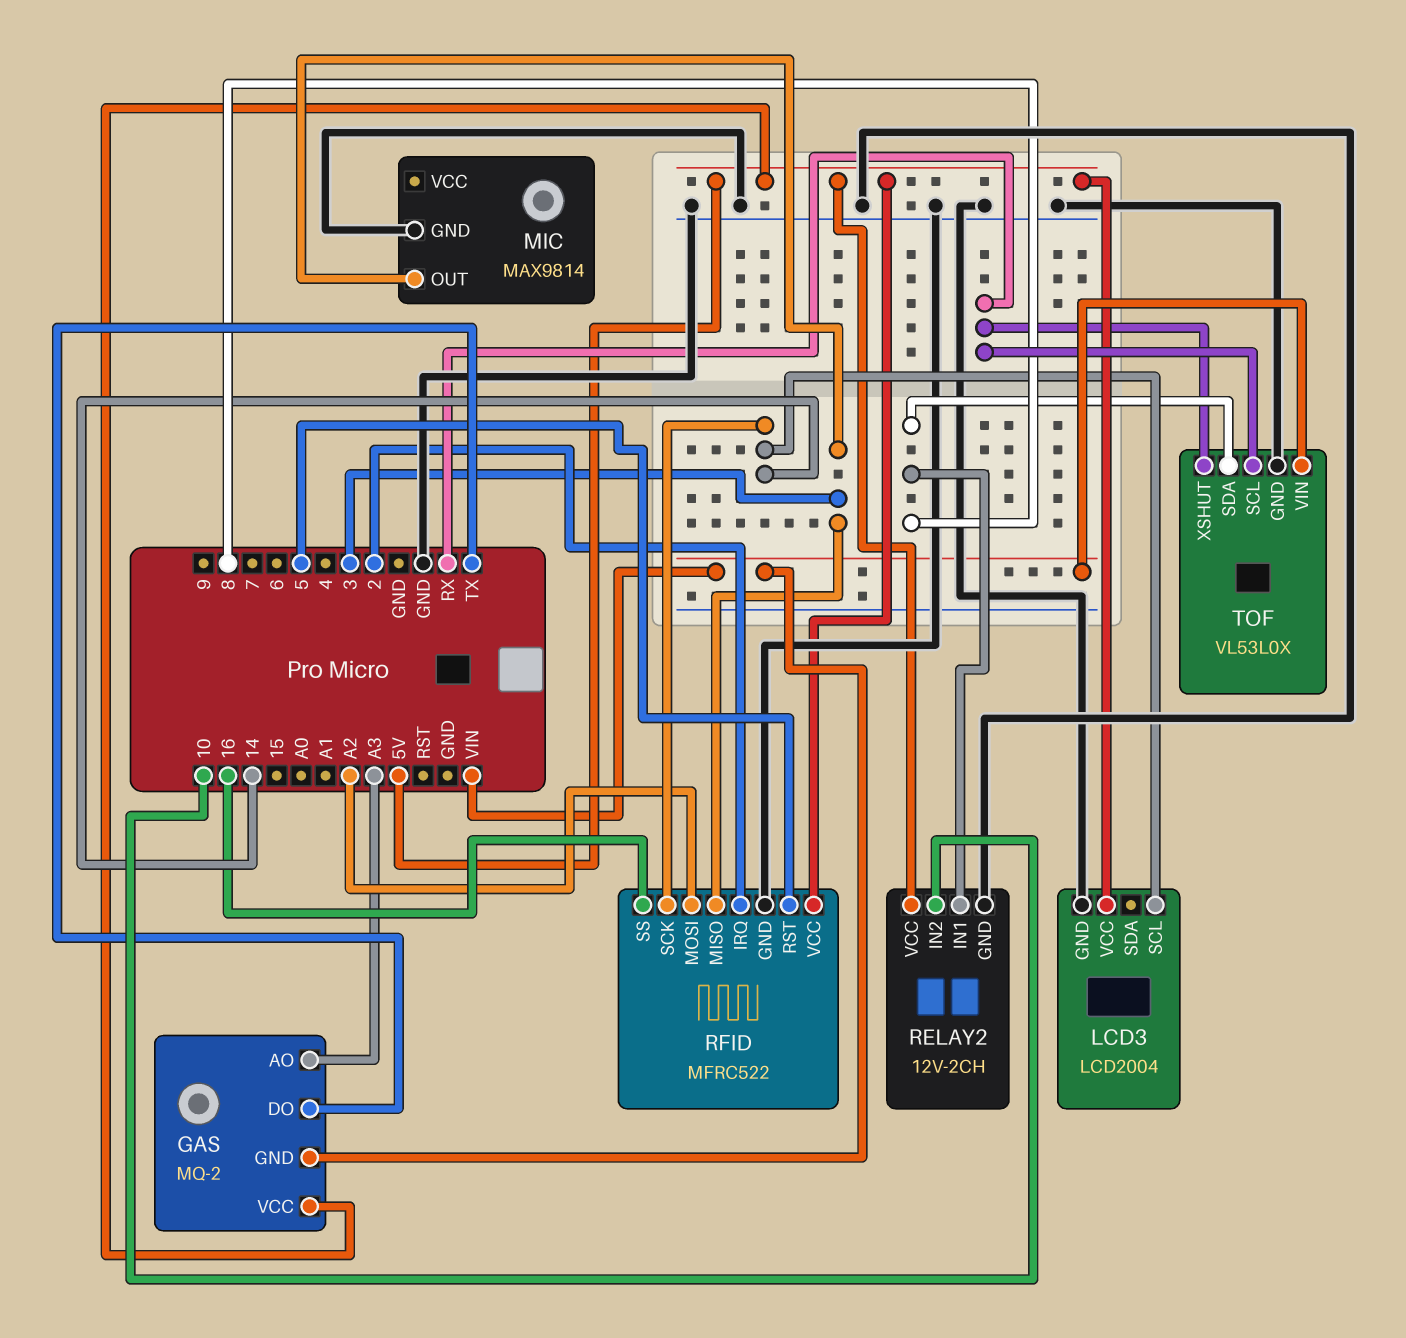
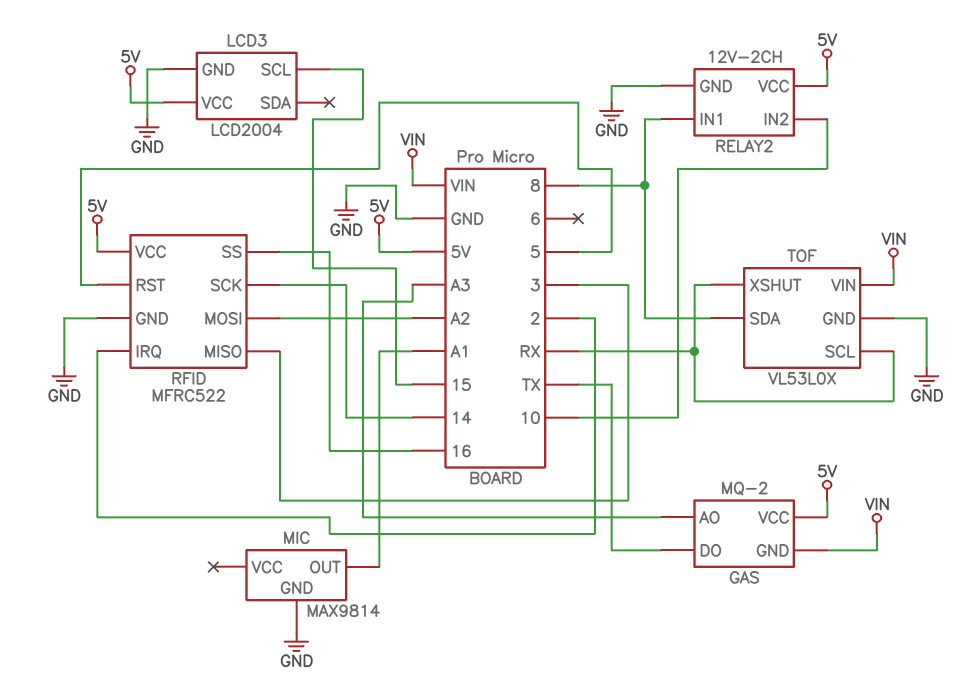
LCD3 pin SCL: 14 -> 15
MIC pin OUT: 3 -> A1

